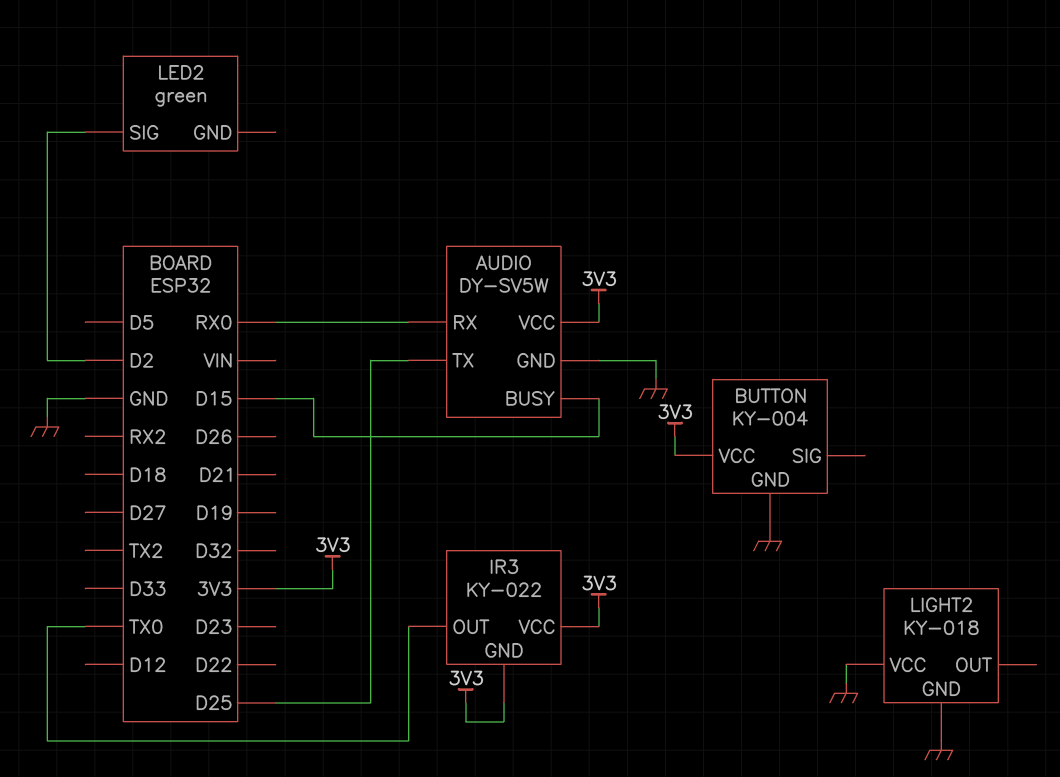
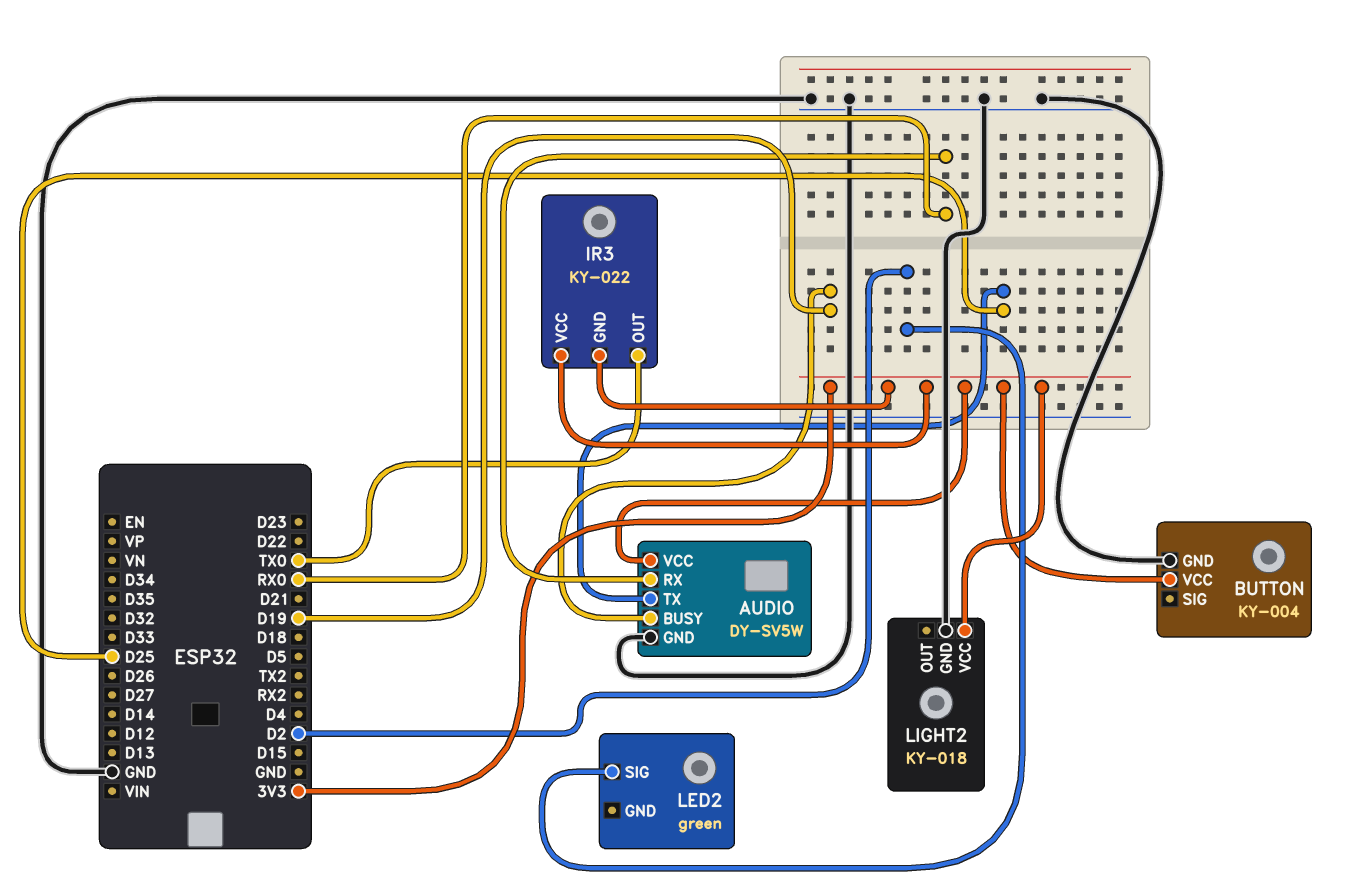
AUDIO pin BUSY: D15 -> D19
LIGHT2 pin VCC: GND -> 3V3

